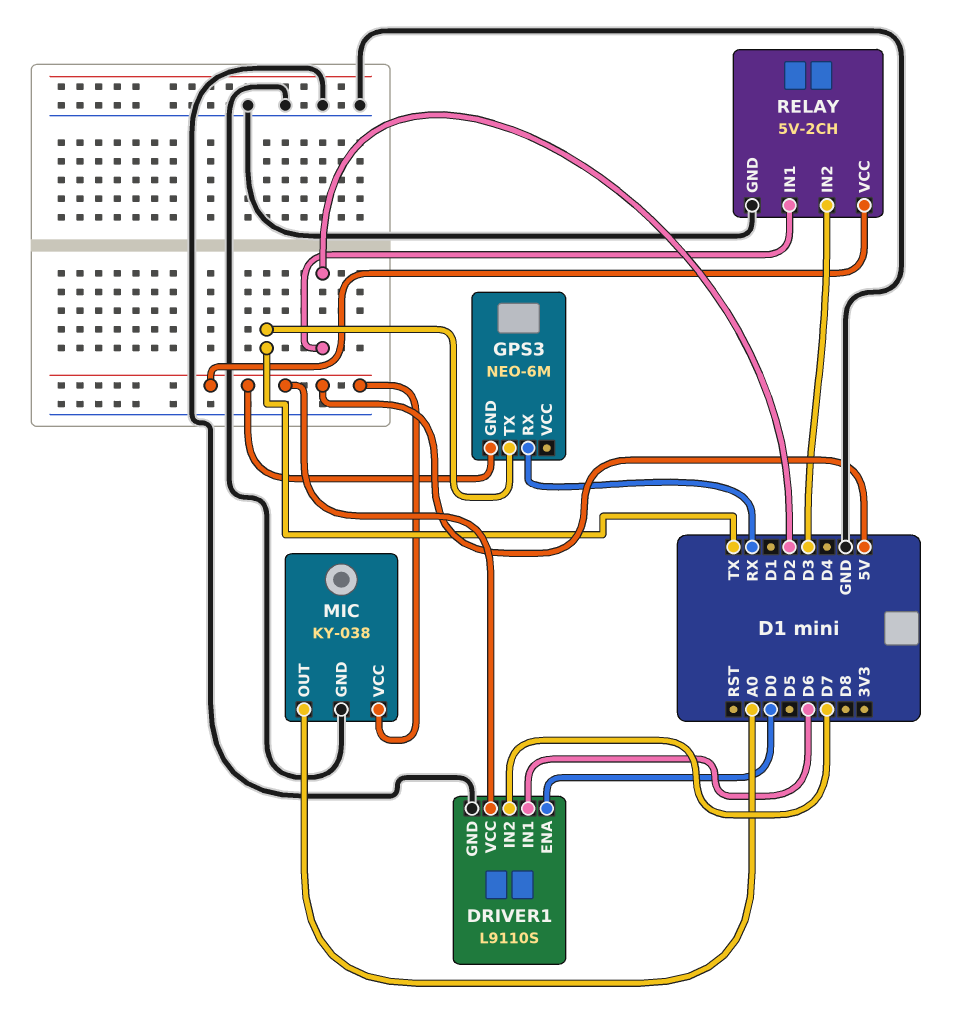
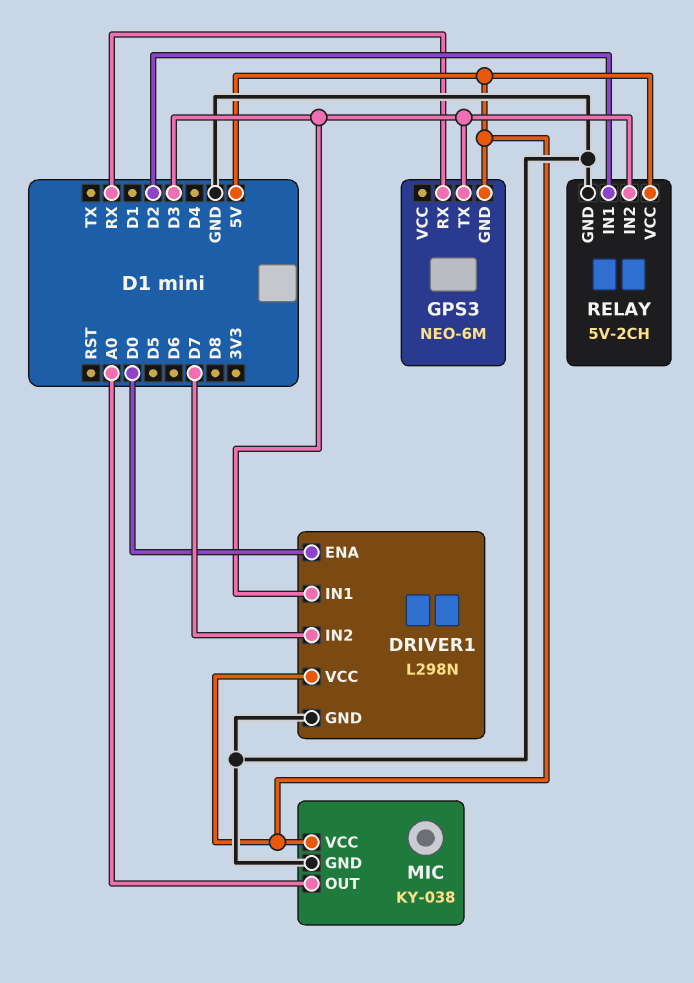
DRIVER1: L9110S -> L298N
DRIVER1 pin IN1: D6 -> D3
GPS3 pin TX: TX -> D3

